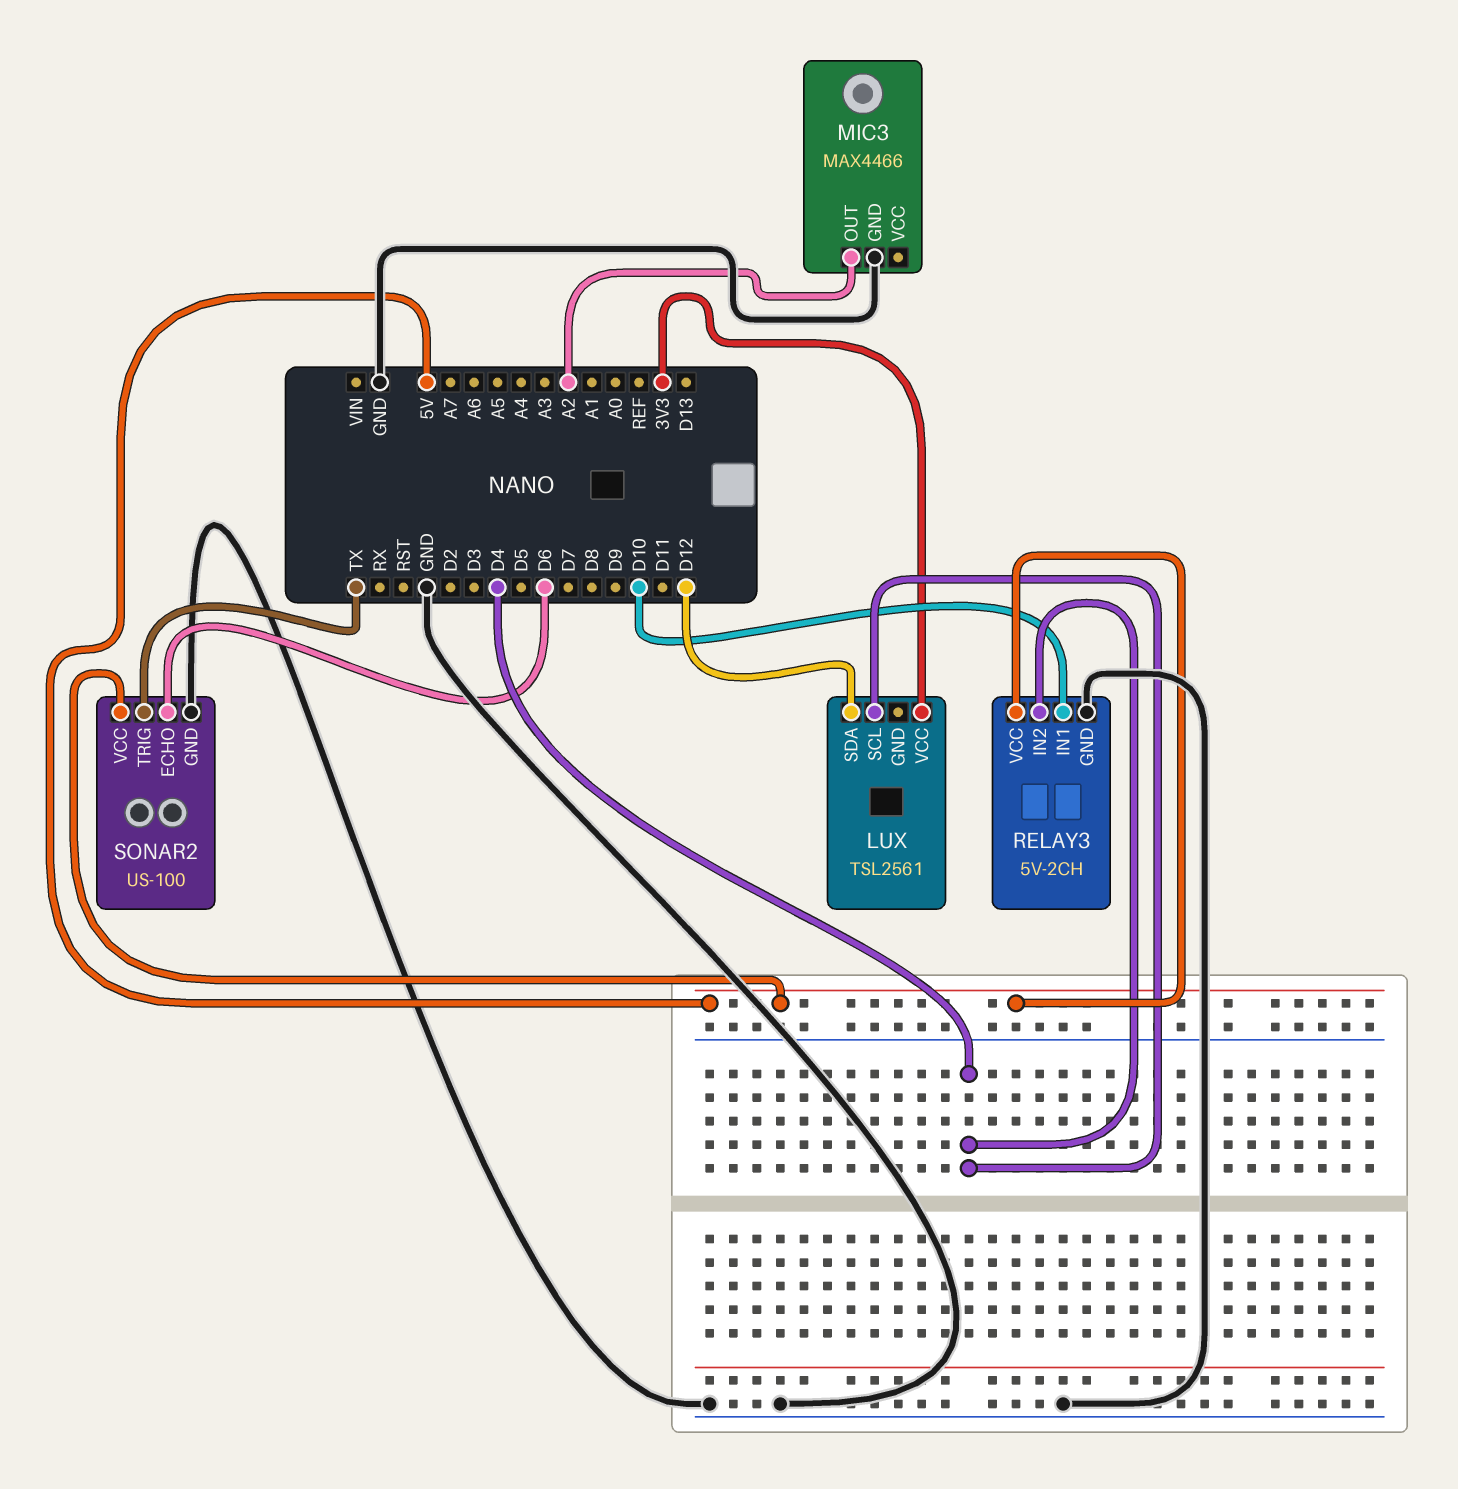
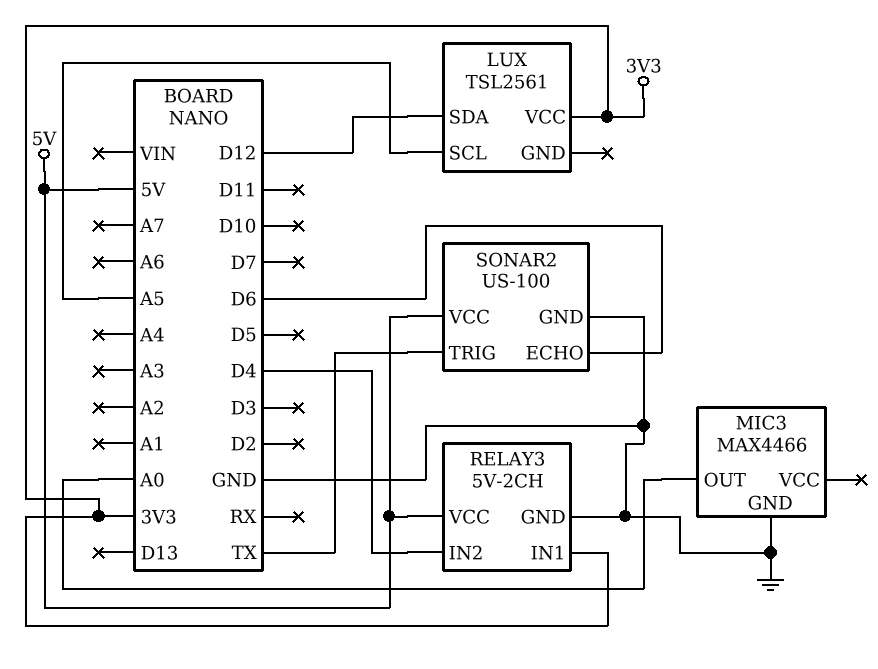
LUX pin SCL: D4 -> A5
MIC3 pin OUT: A2 -> A0
RELAY3 pin IN1: D10 -> 3V3

